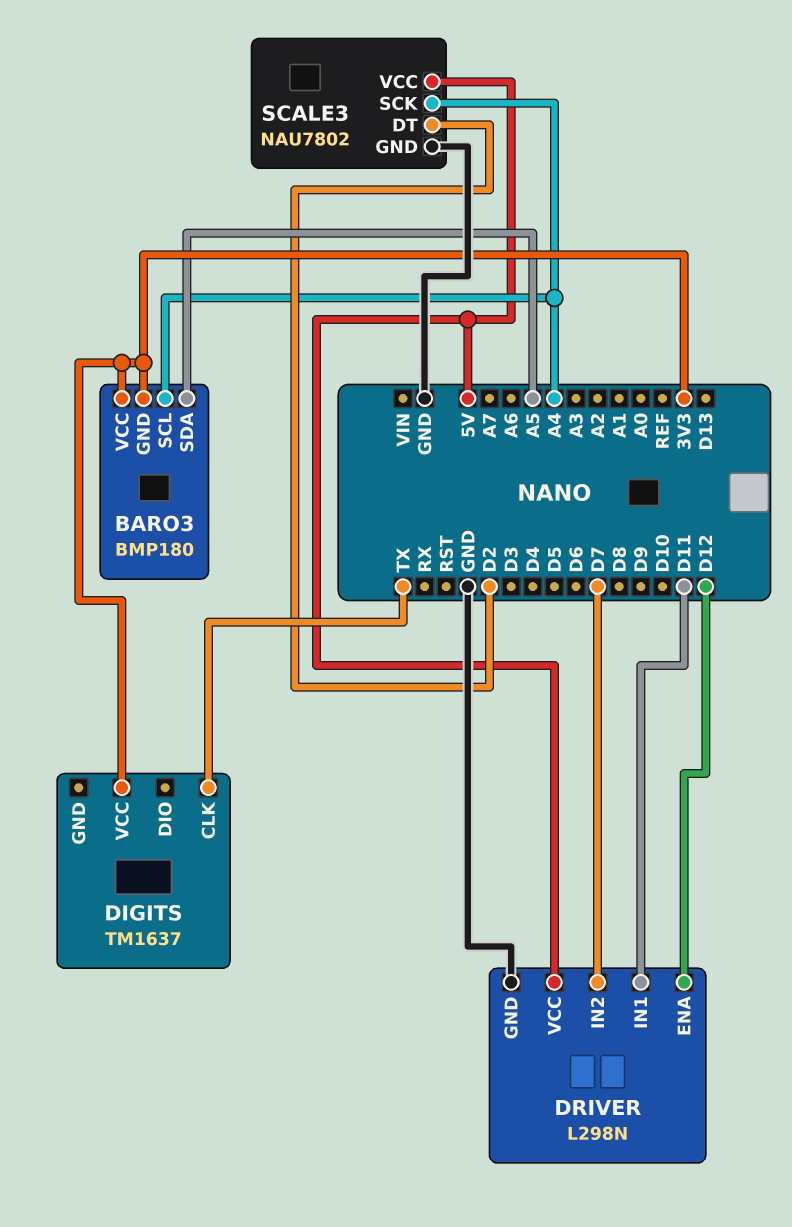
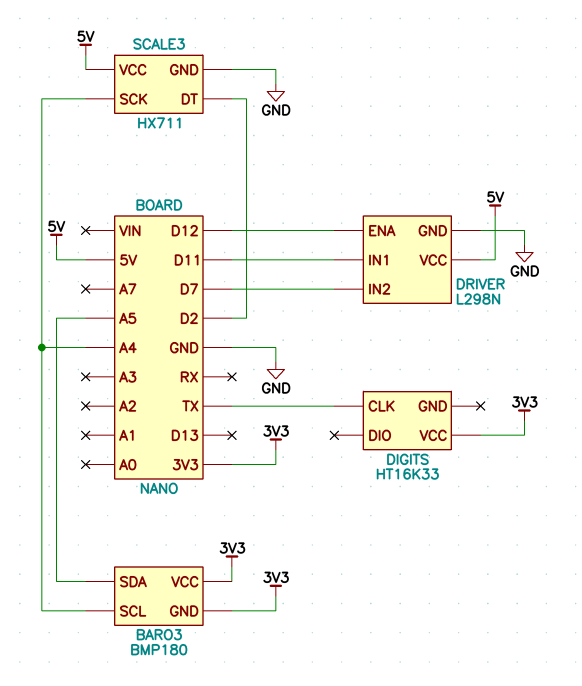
DIGITS: TM1637 -> HT16K33
SCALE3: NAU7802 -> HX711

